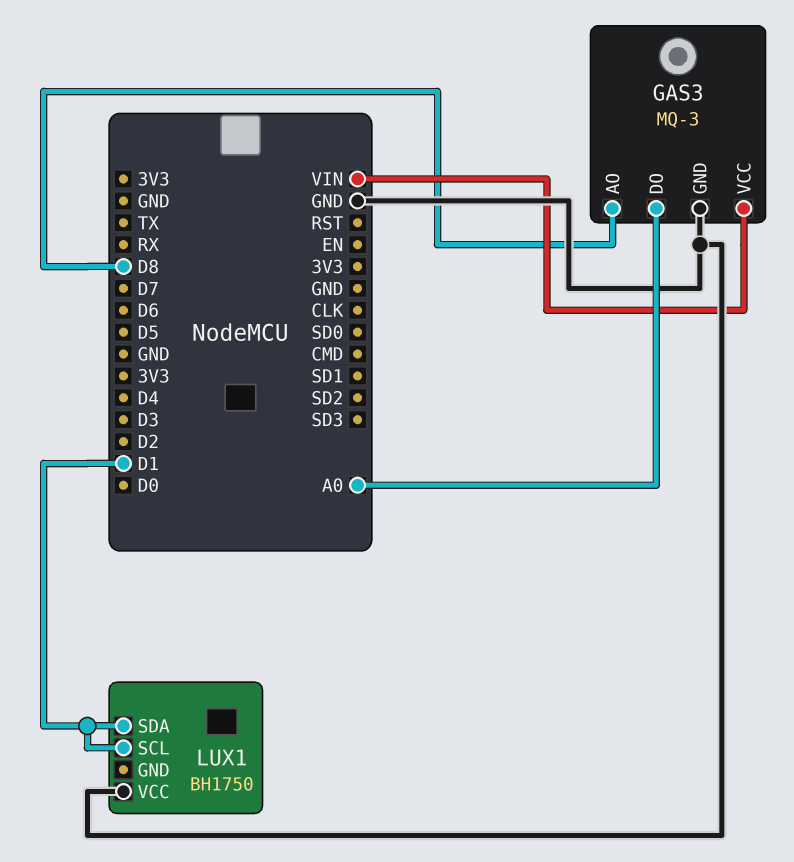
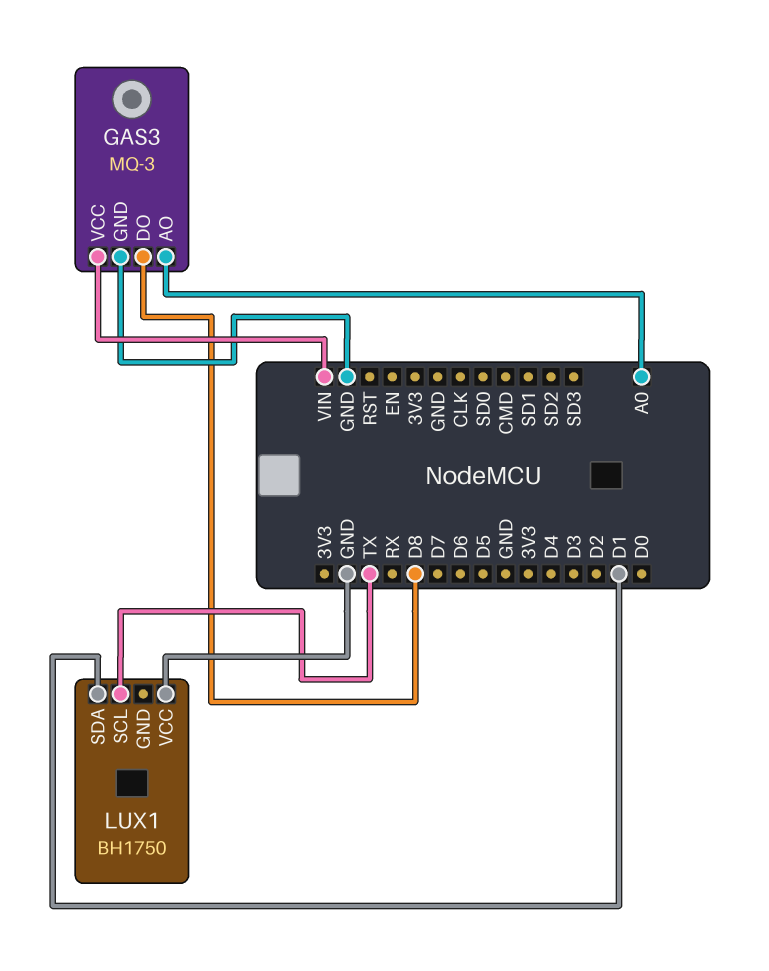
GAS3 pin AO: D8 -> A0
GAS3 pin DO: A0 -> D8
LUX1 pin SCL: D1 -> TX

